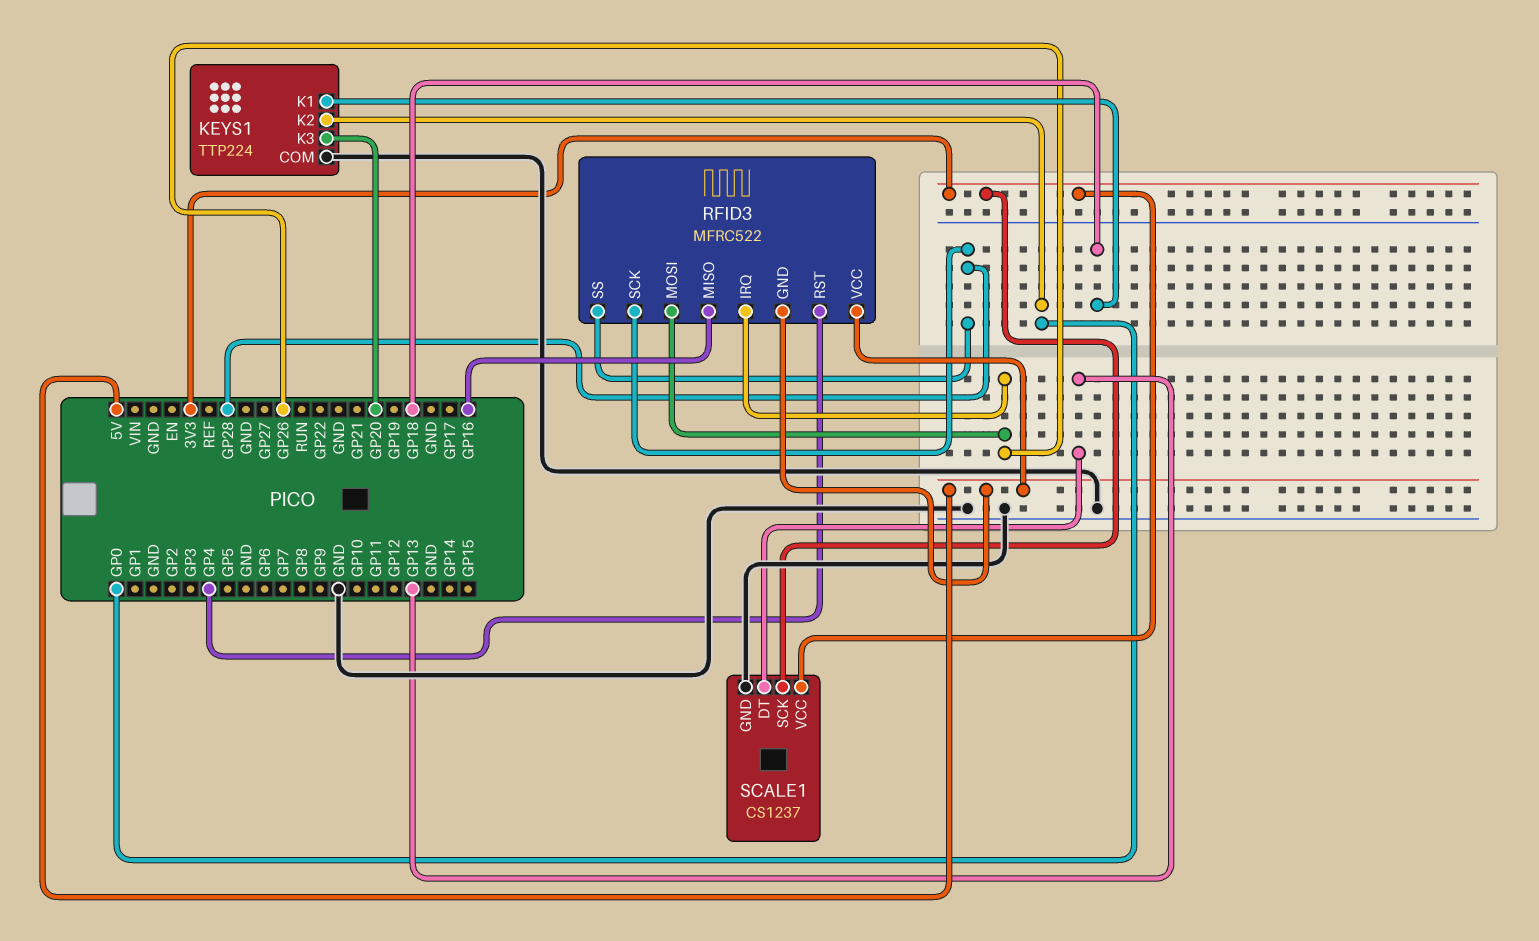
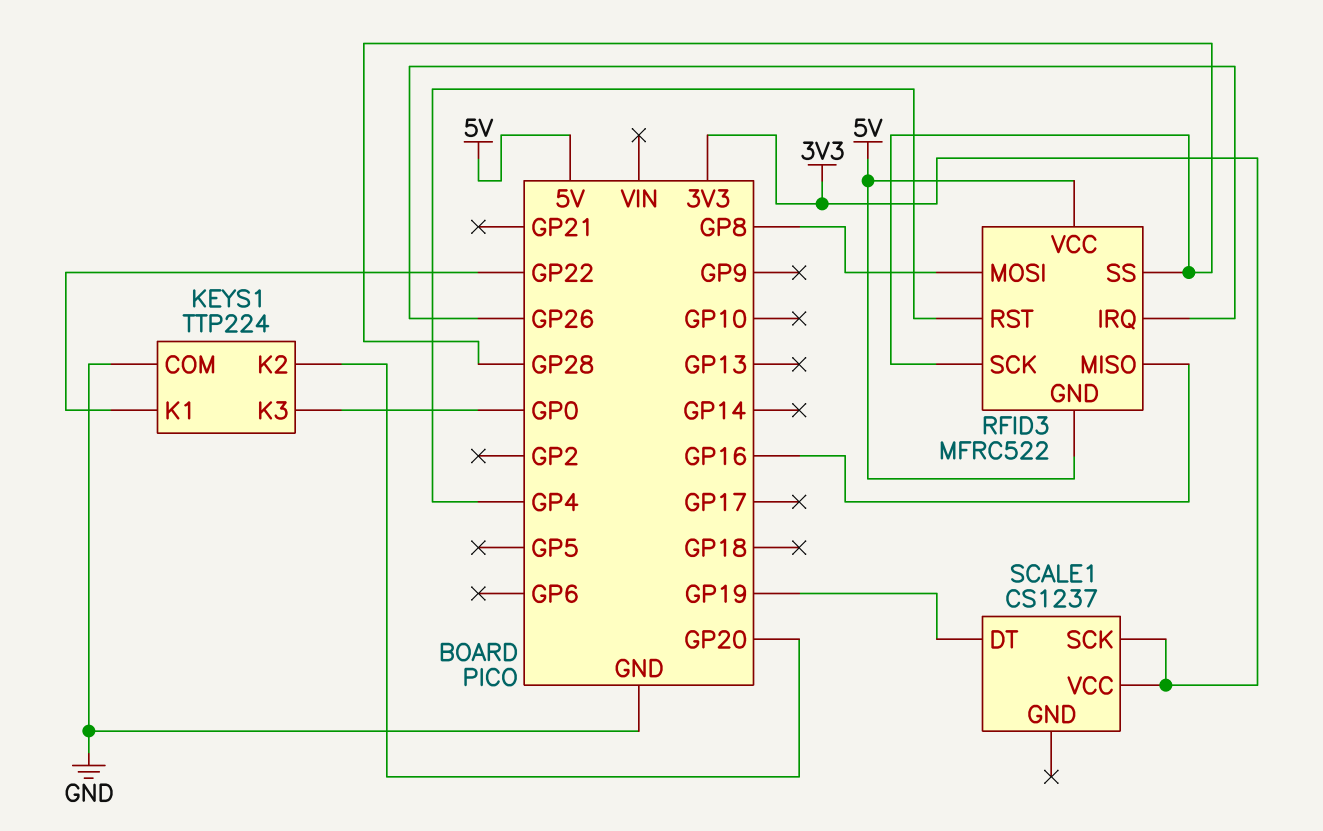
KEYS1 pin K1: GP18 -> GP22
KEYS1 pin K2: GP0 -> GP20
KEYS1 pin K3: GP20 -> GP0
RFID3 pin MOSI: GP26 -> GP8
SCALE1 pin DT: GP13 -> GP19
SCALE1 pin GND: GND -> none

